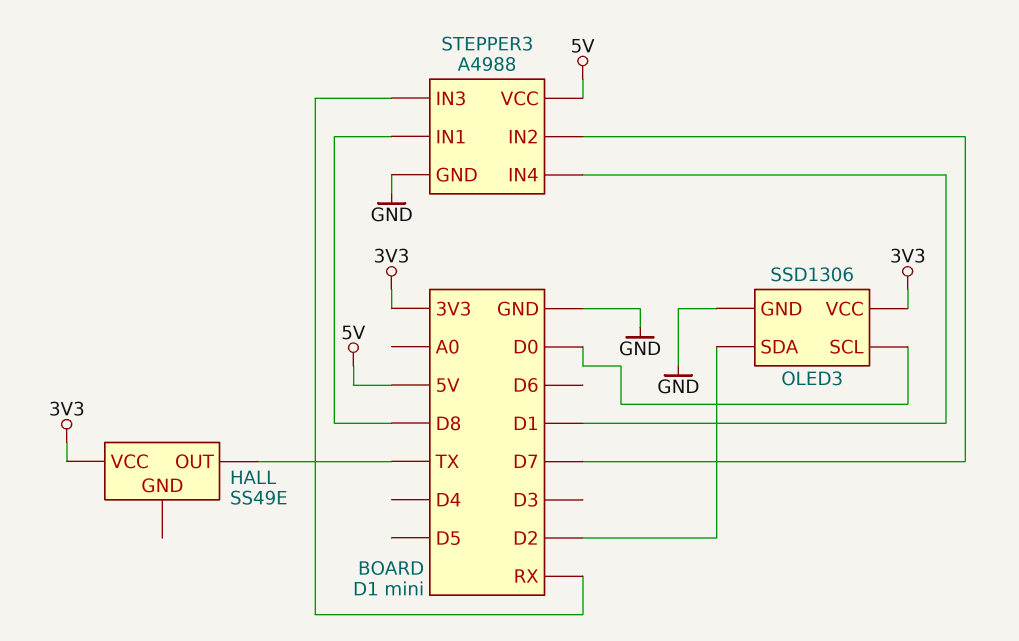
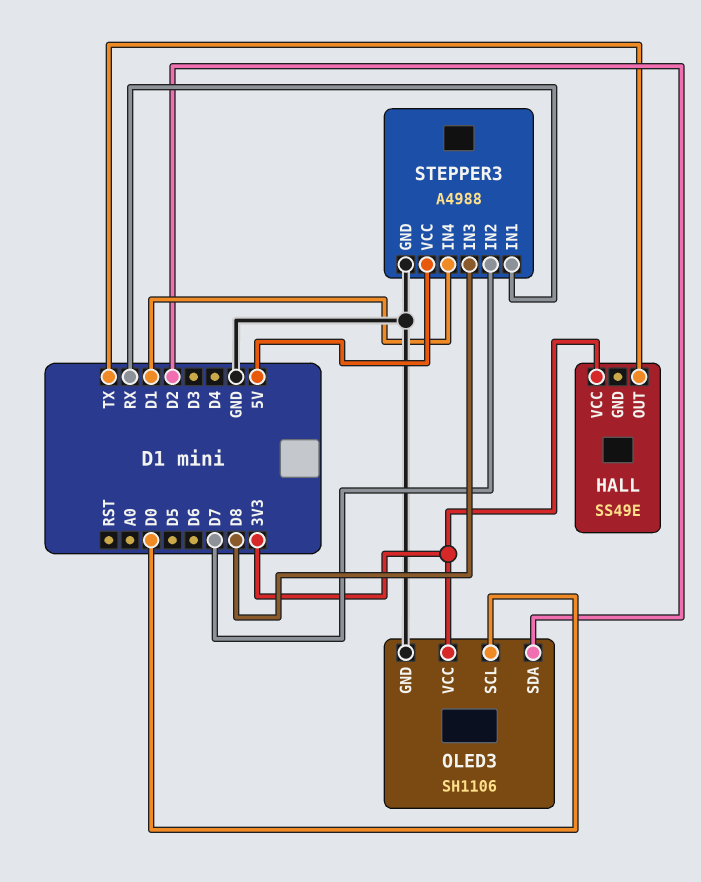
OLED3: SSD1306 -> SH1106
STEPPER3 pin IN1: D8 -> RX
STEPPER3 pin IN3: RX -> D8

